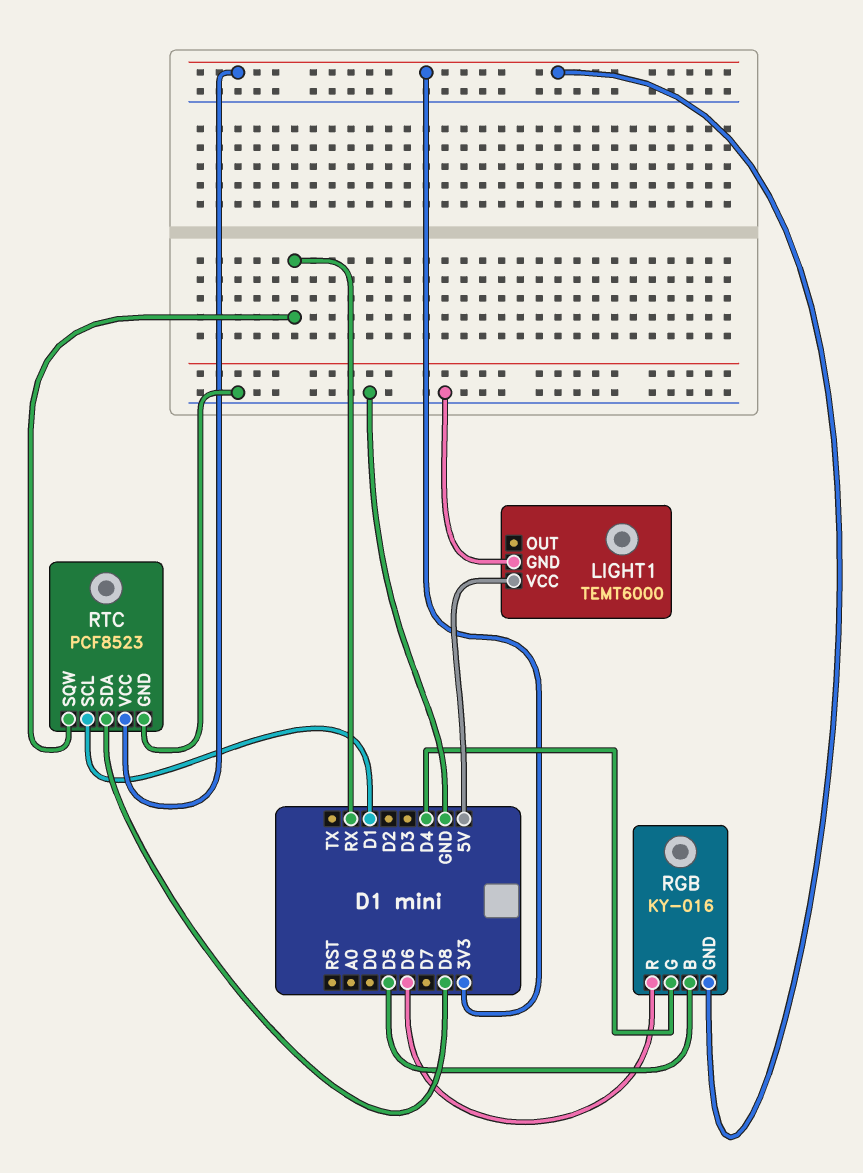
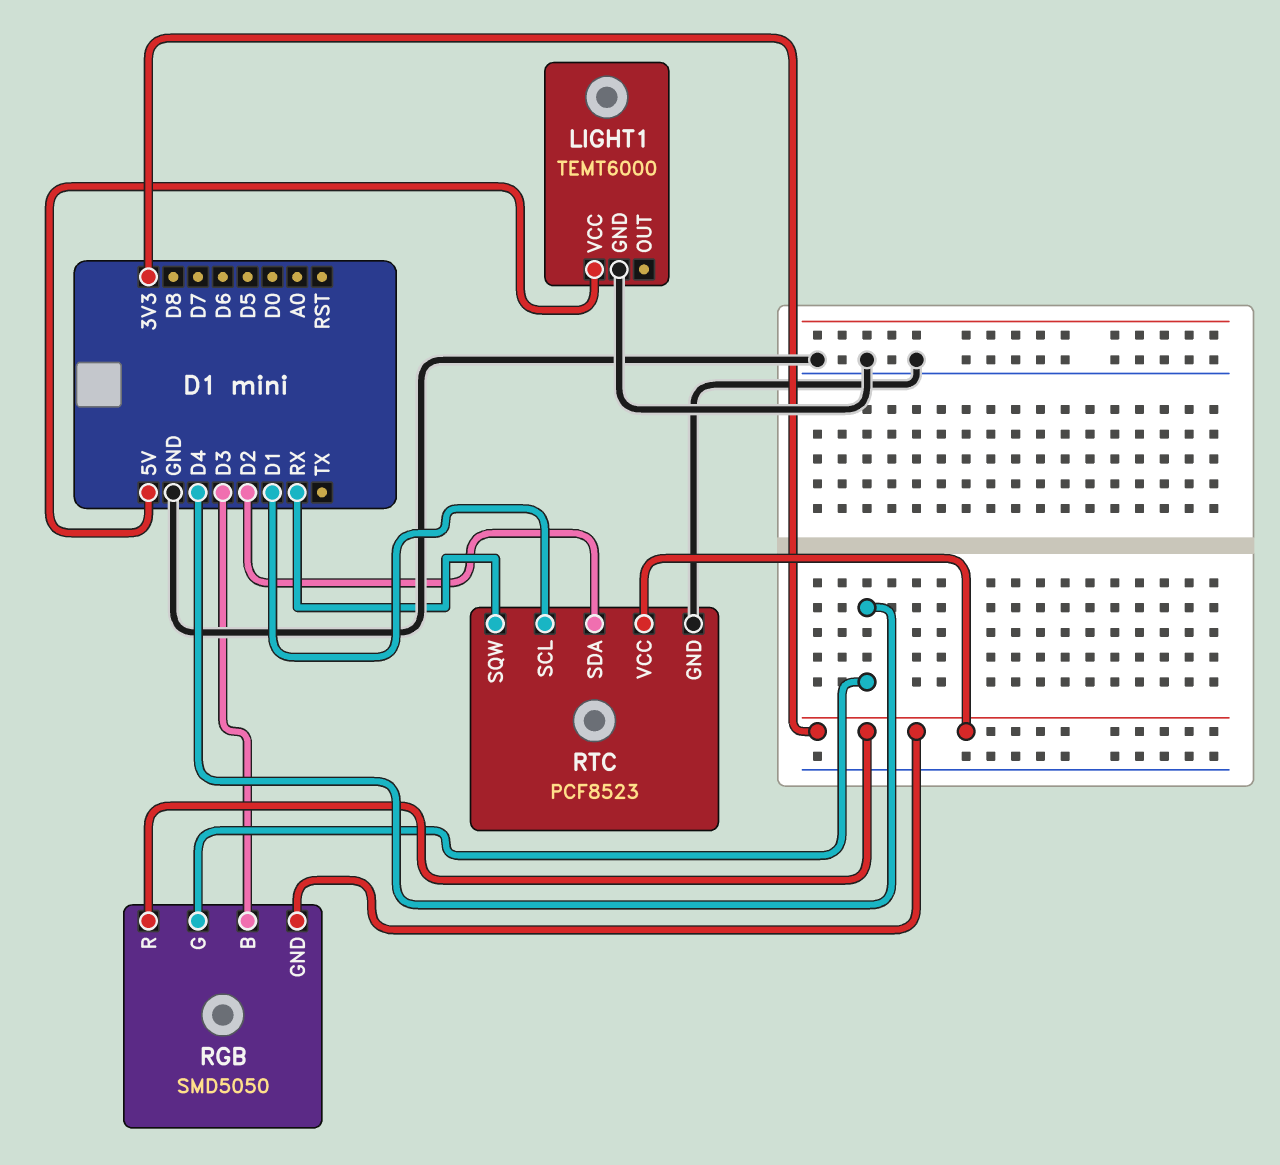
RGB: KY-016 -> SMD5050
RGB pin B: D5 -> D3
RGB pin R: D6 -> 3V3
RTC pin SDA: D8 -> D2

